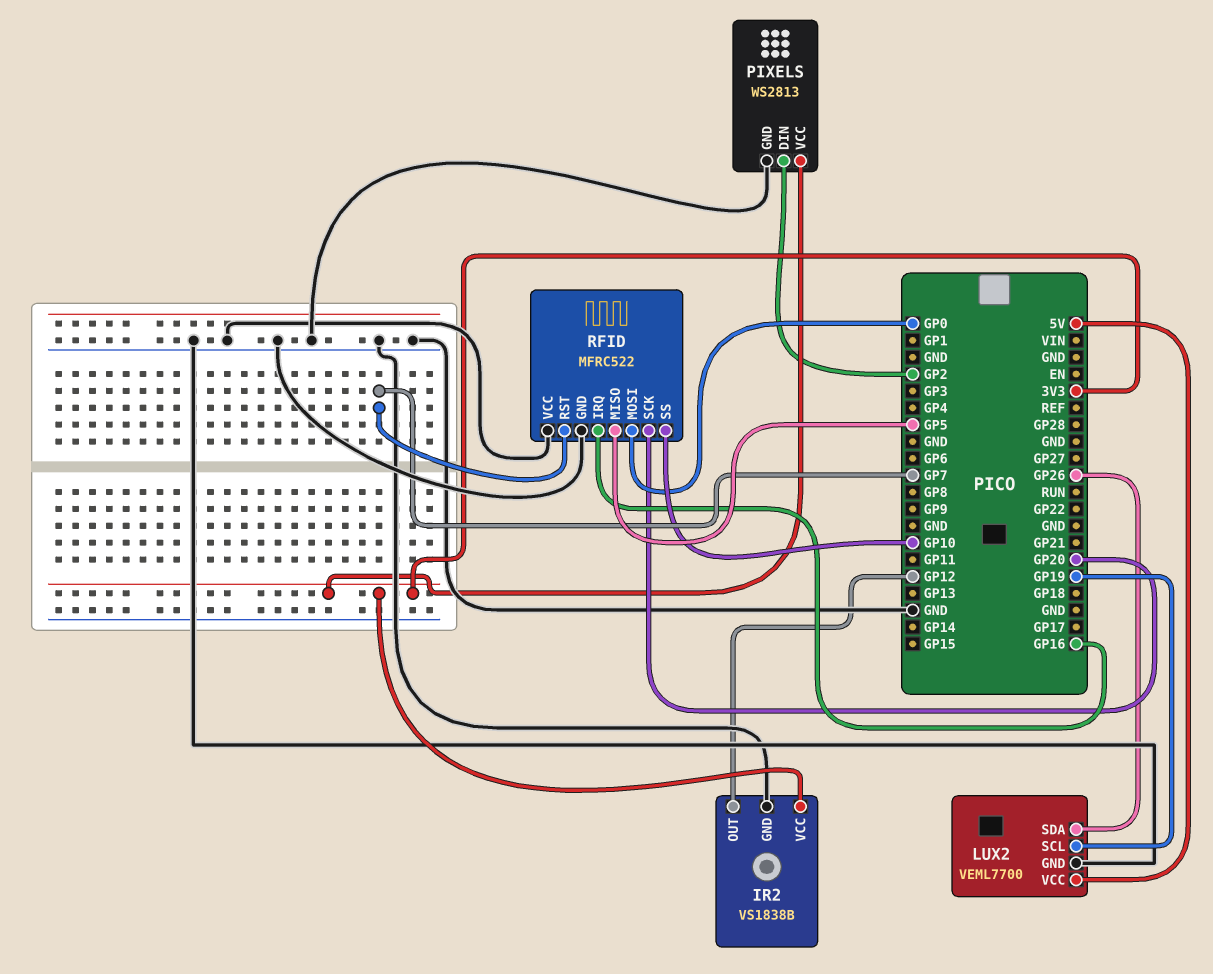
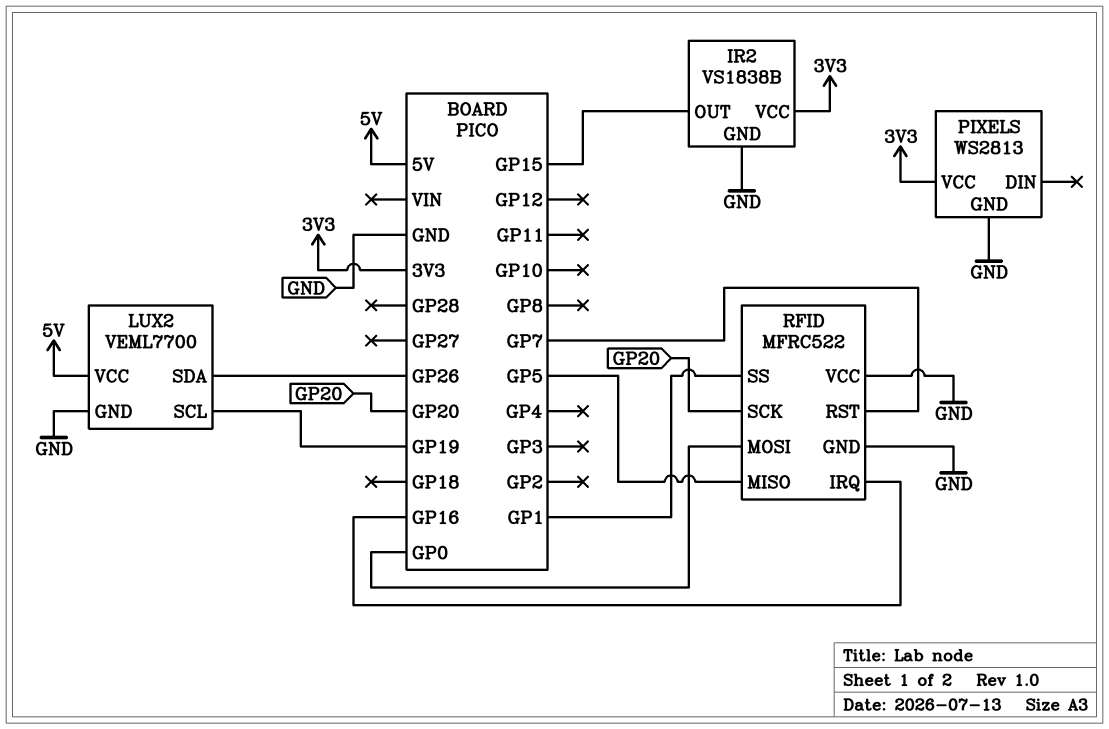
IR2 pin OUT: GP12 -> GP15
PIXELS pin DIN: GP2 -> none
RFID pin SS: GP10 -> GP1

